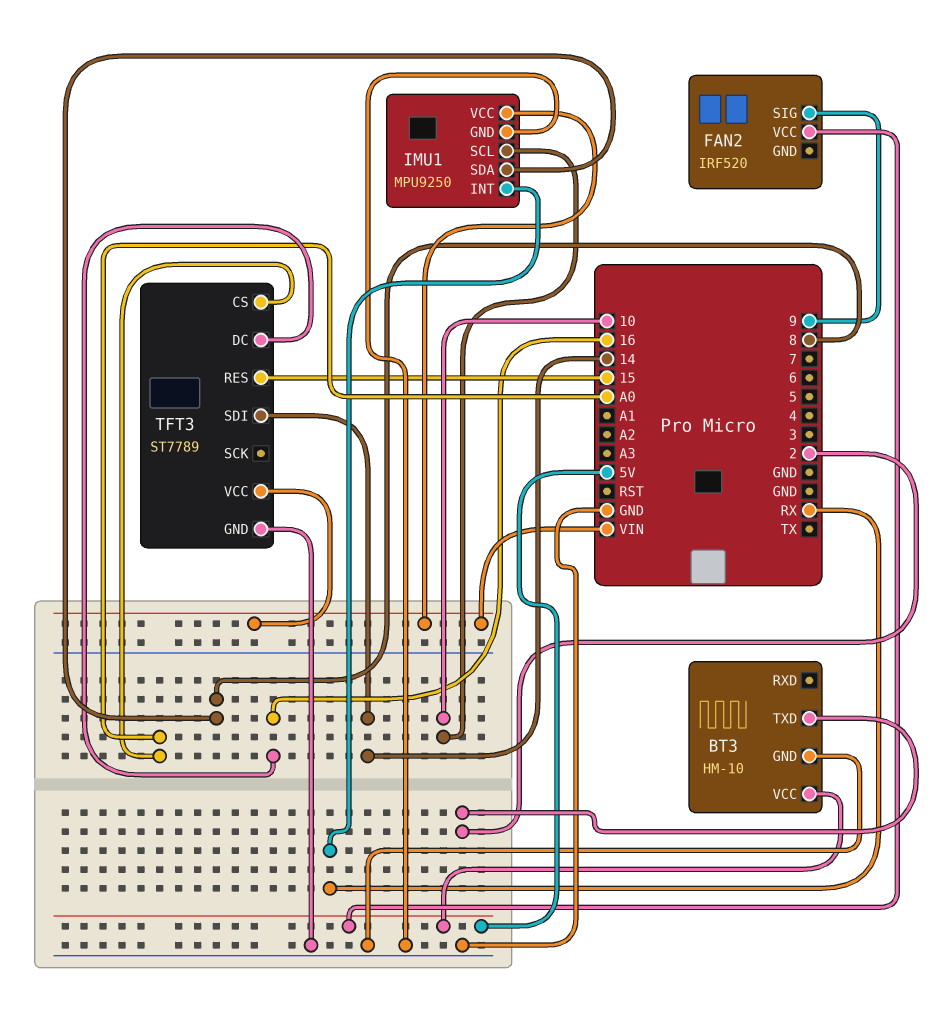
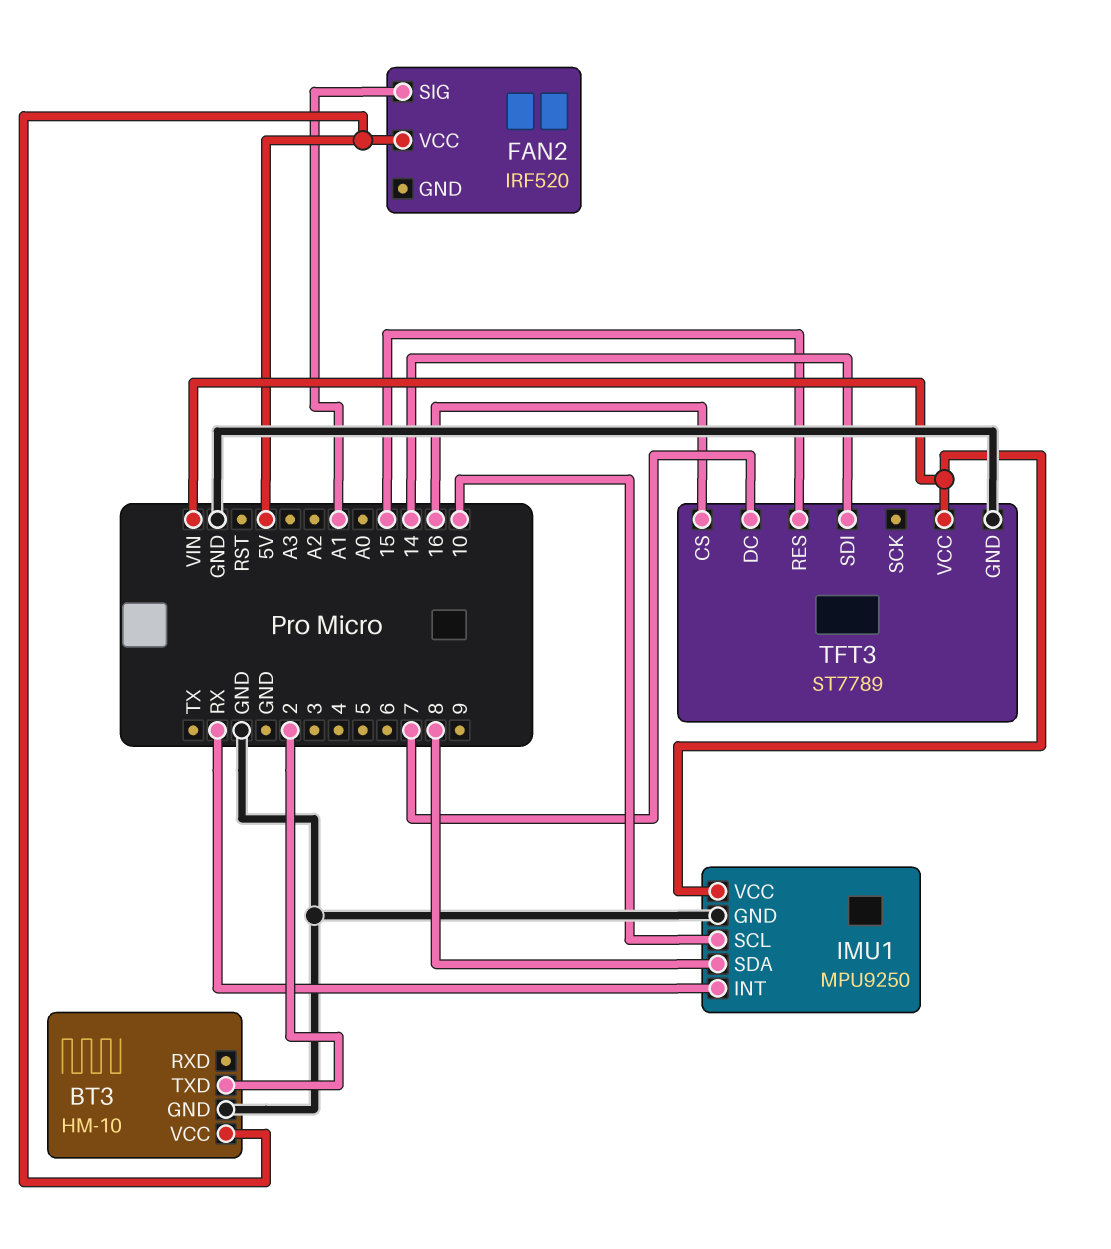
FAN2 pin SIG: 9 -> A1
TFT3 pin CS: A0 -> 16
TFT3 pin DC: 16 -> 7

